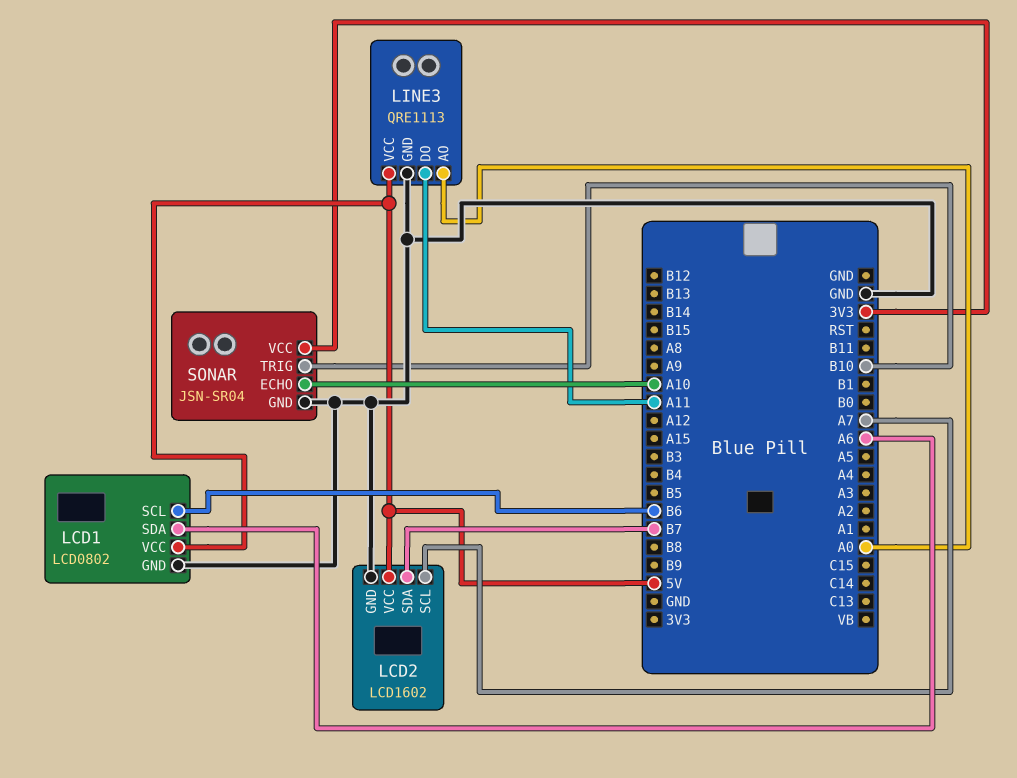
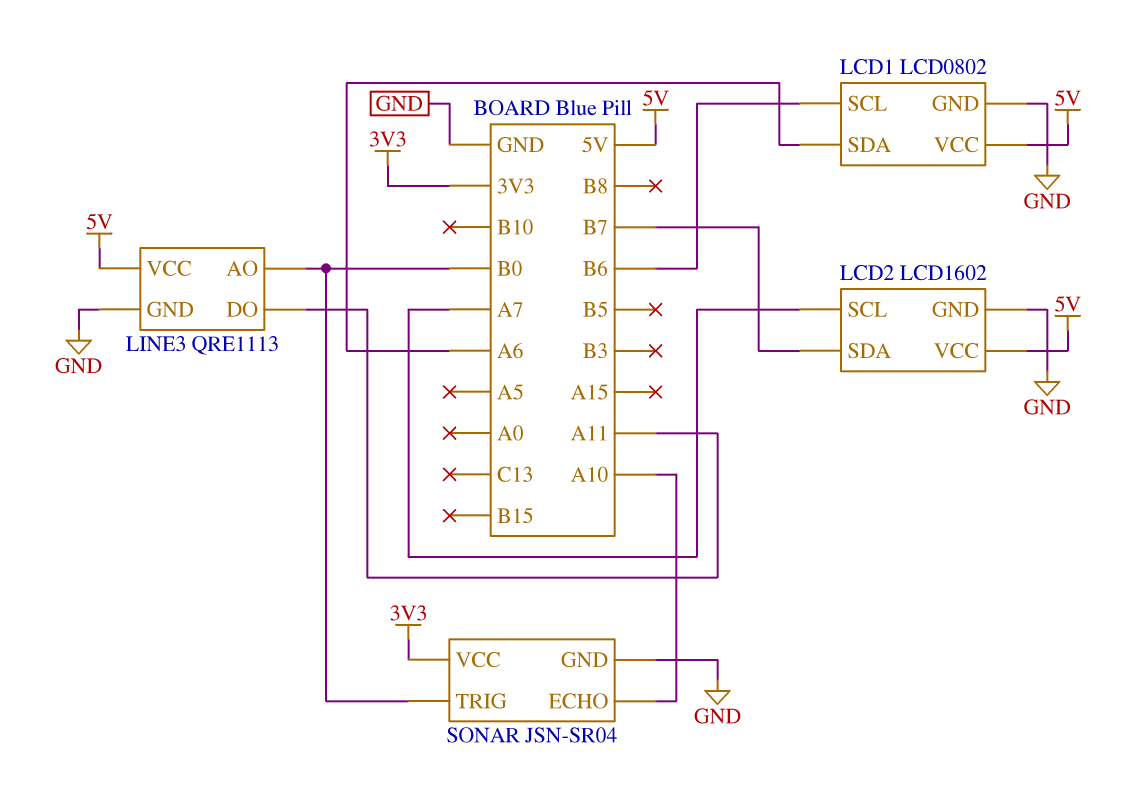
LINE3 pin AO: A0 -> B0
SONAR pin TRIG: B10 -> B0

